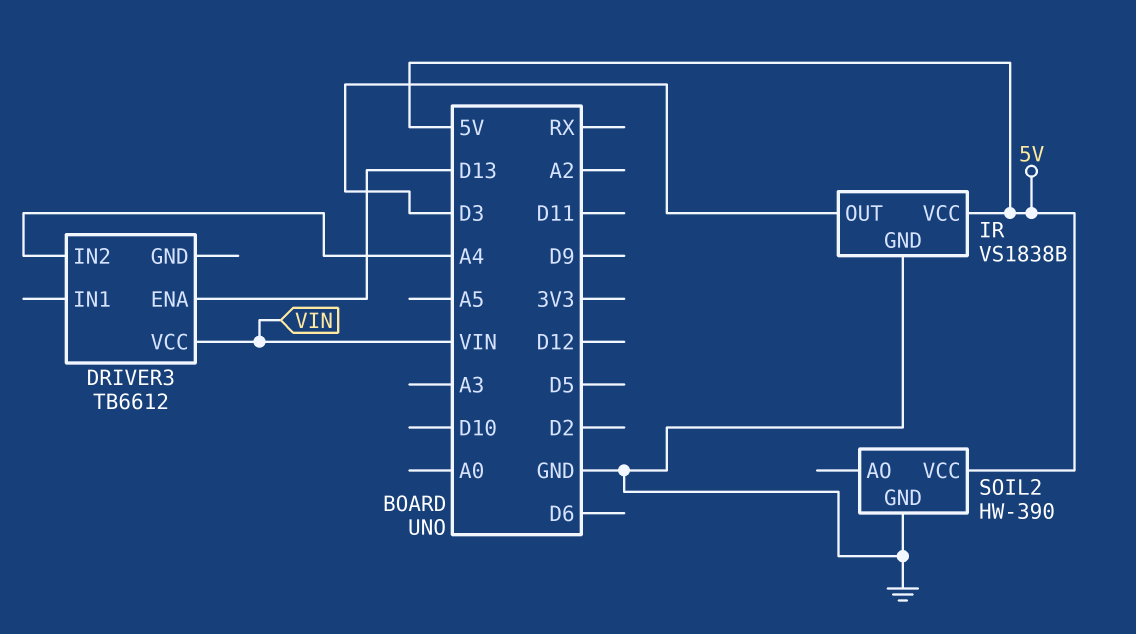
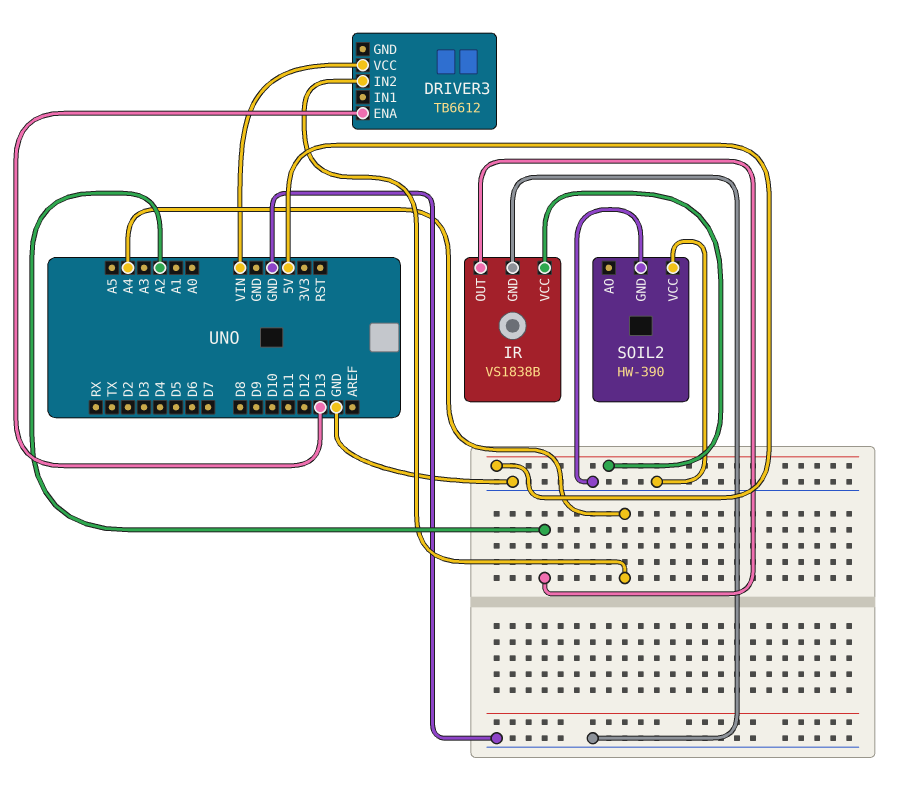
IR pin OUT: D3 -> A2
SOIL2 pin VCC: 5V -> GND

